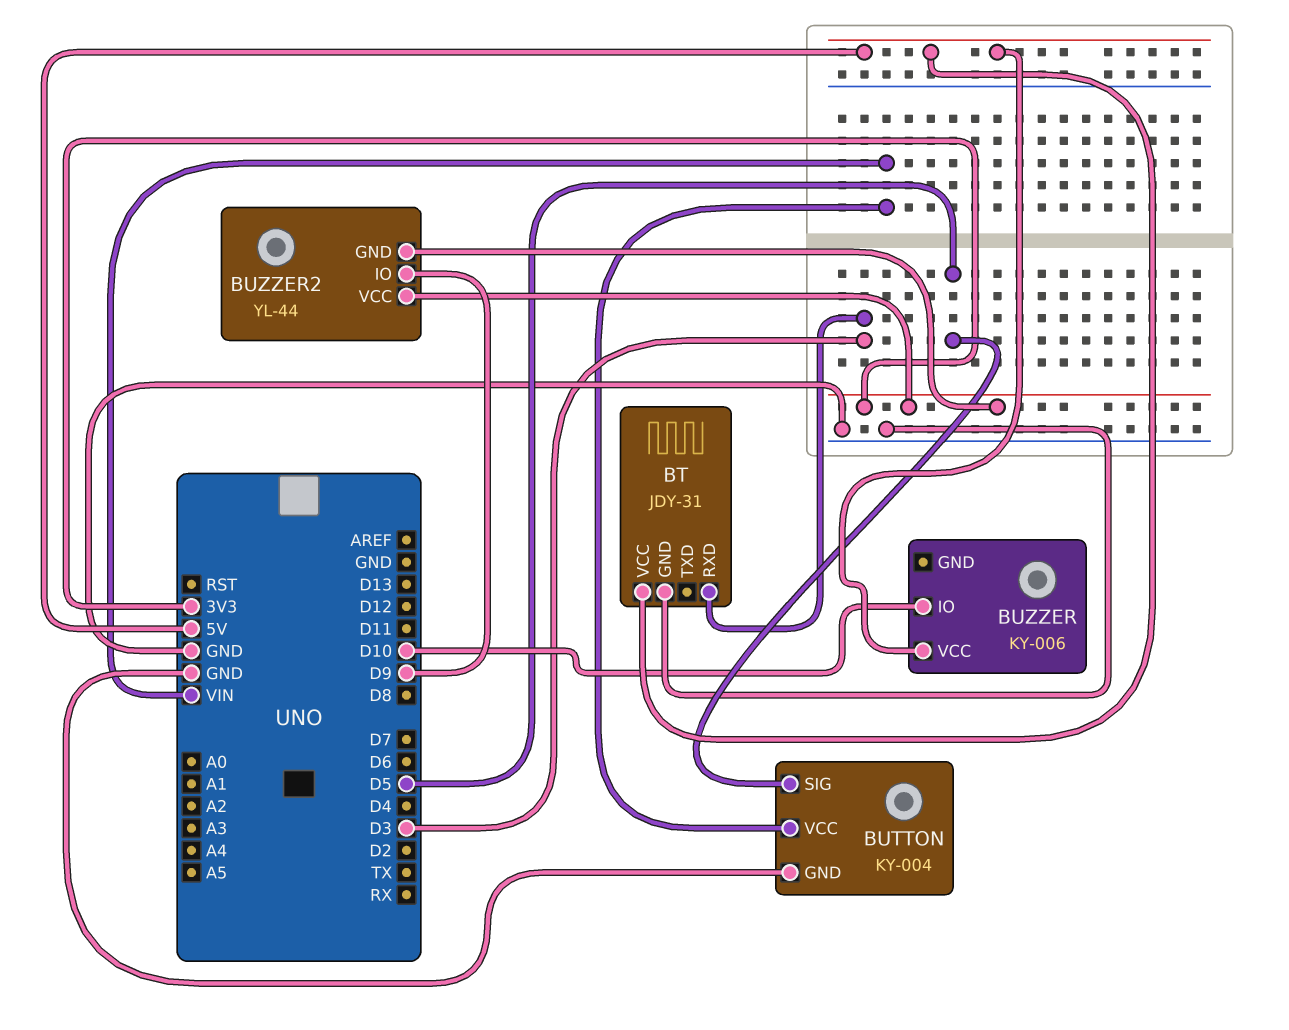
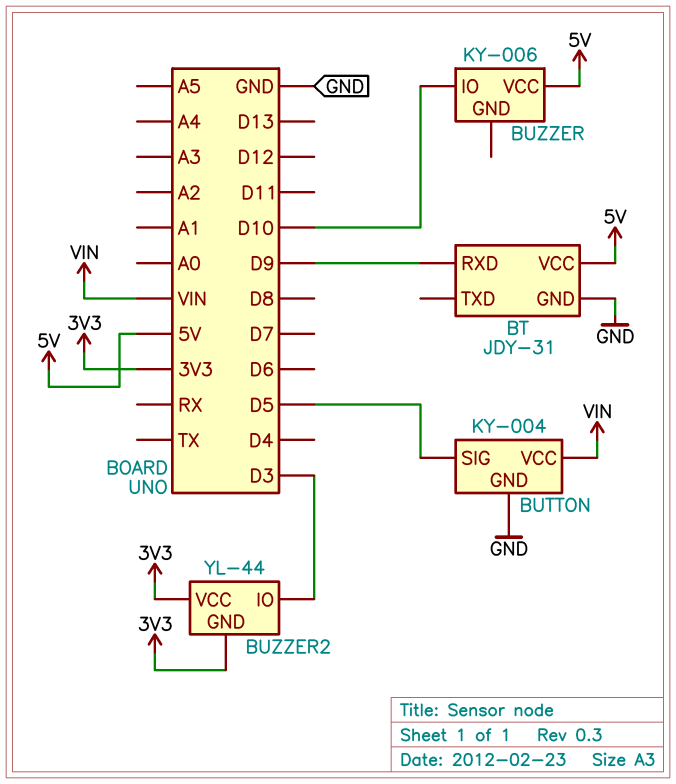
BT pin RXD: D3 -> D9
BUZZER2 pin IO: D9 -> D3

